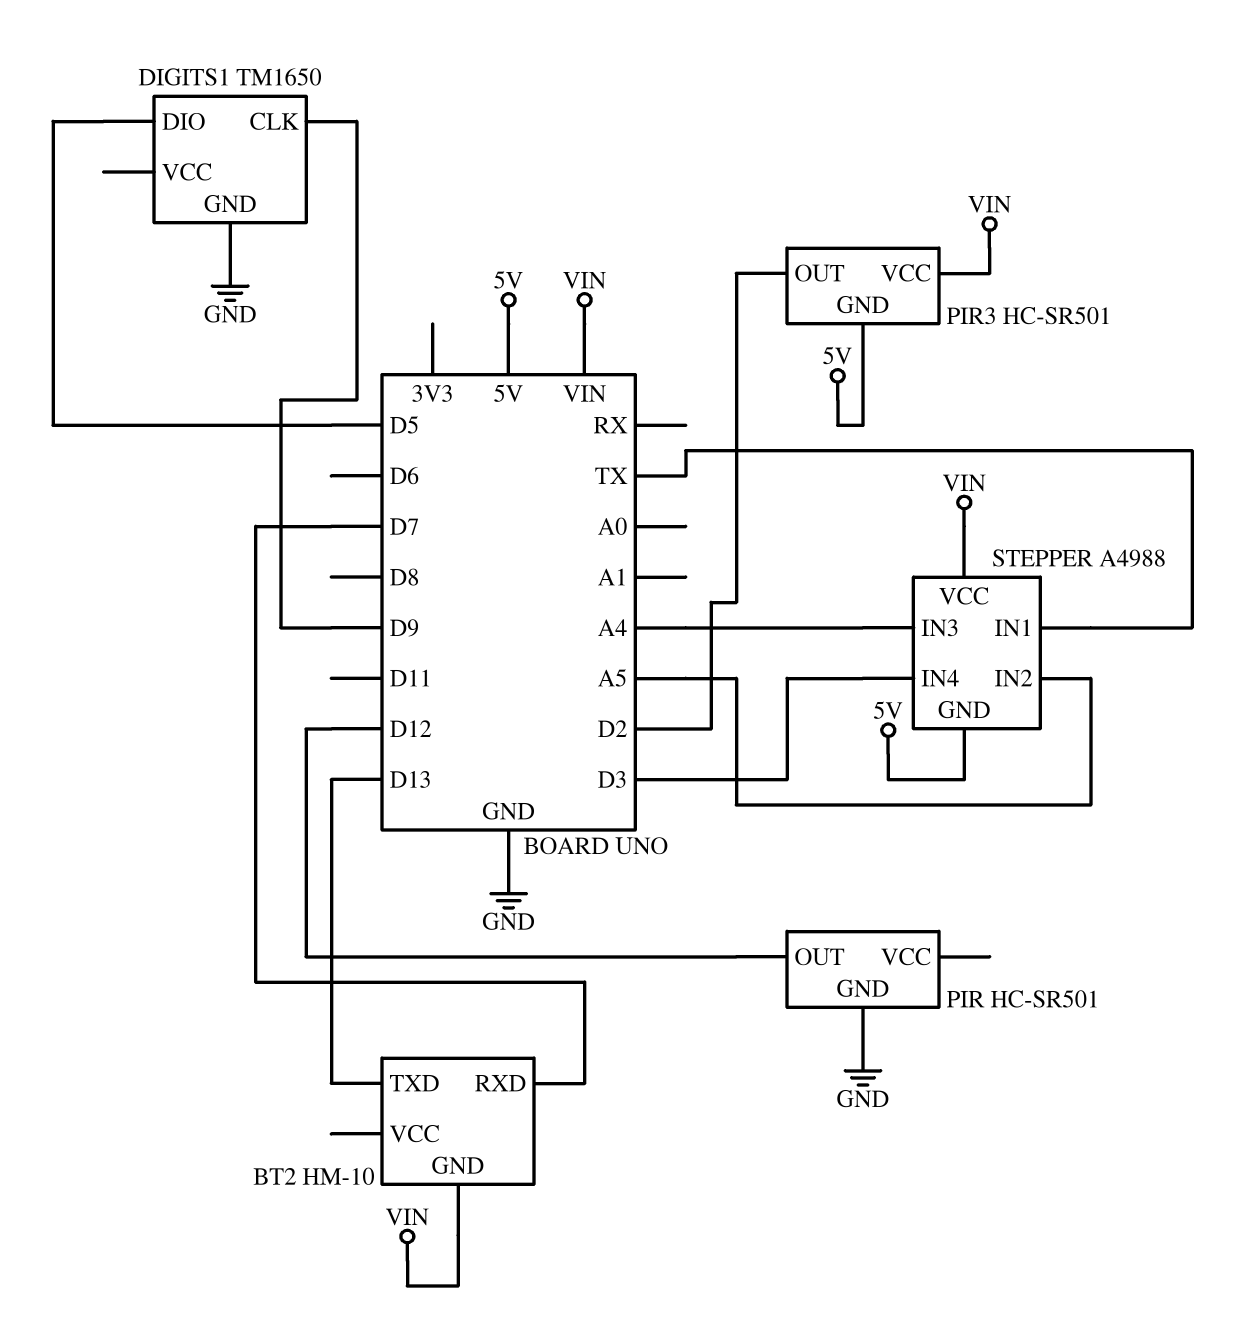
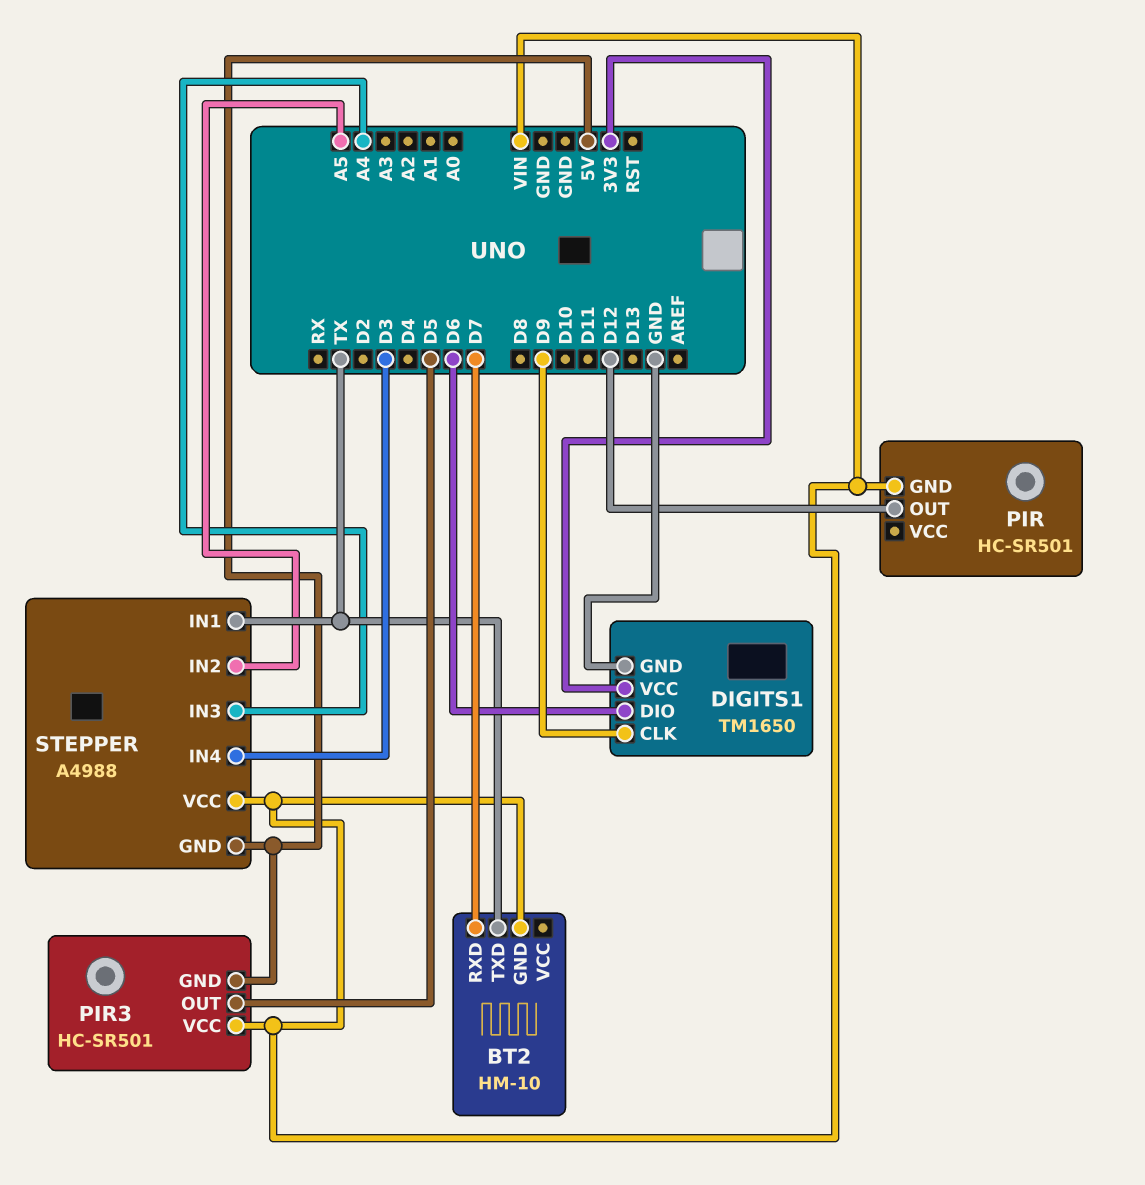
BT2 pin TXD: D13 -> TX
DIGITS1 pin DIO: D5 -> D6
DIGITS1 pin VCC: none -> 3V3
PIR pin GND: GND -> VIN
PIR3 pin OUT: D2 -> D5

